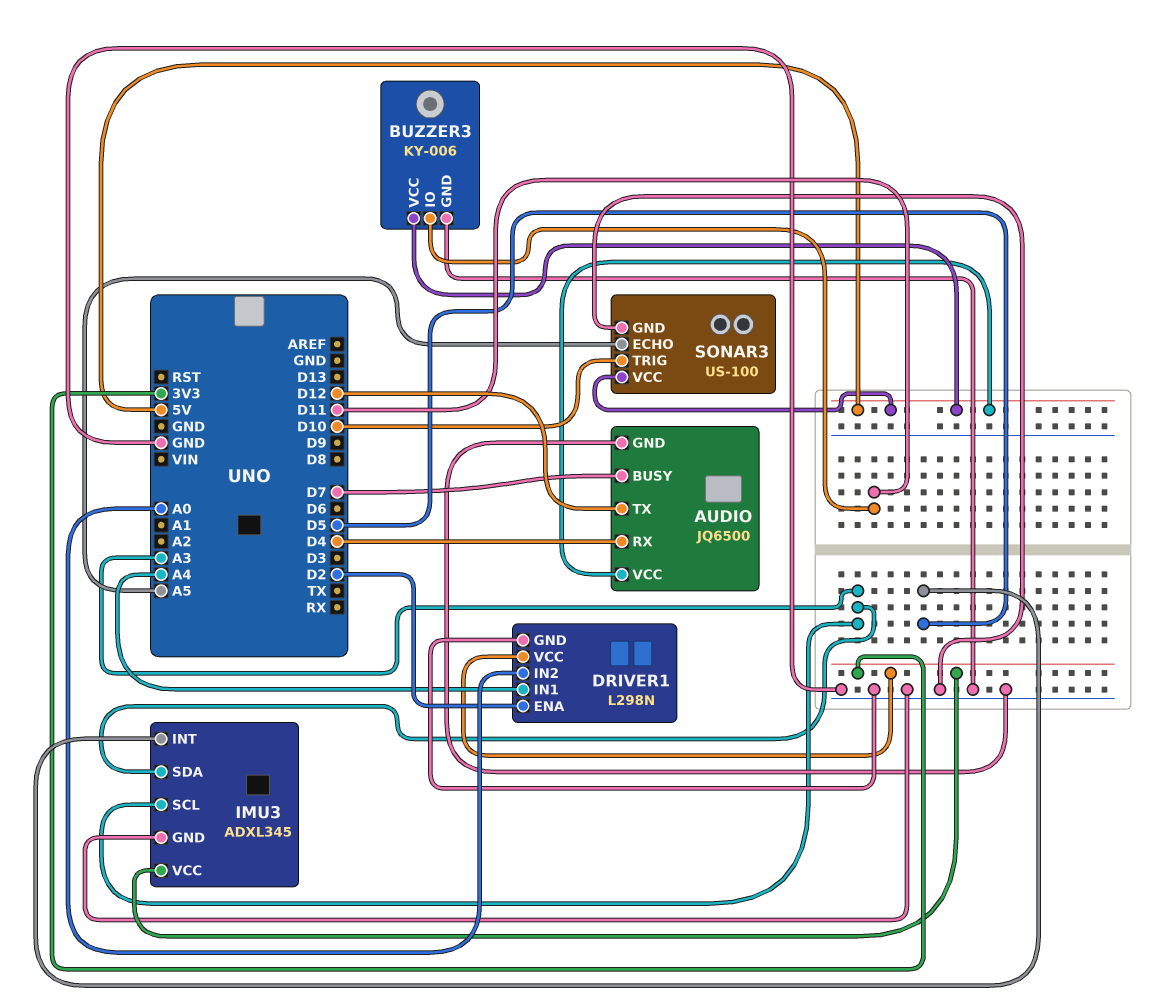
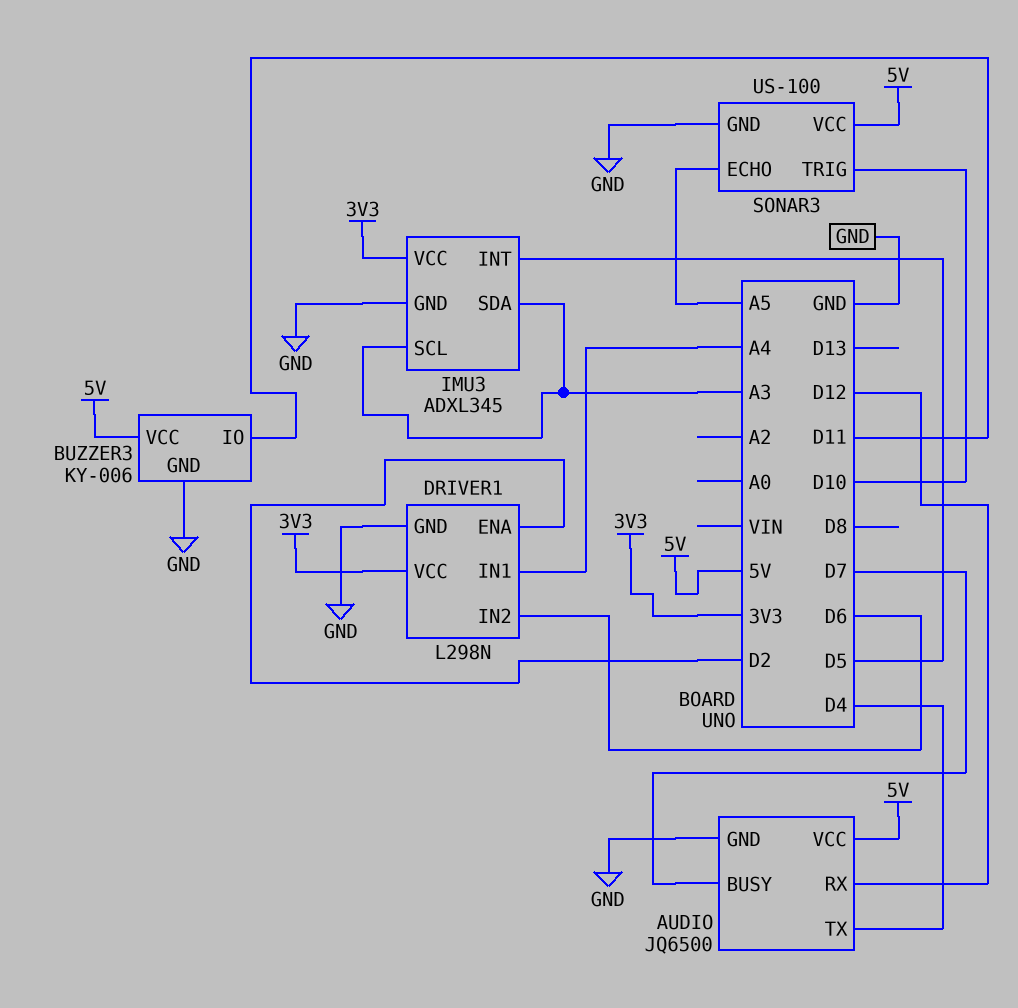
AUDIO pin RX: D4 -> D12
AUDIO pin TX: D12 -> D4
DRIVER1 pin IN2: A0 -> D6

